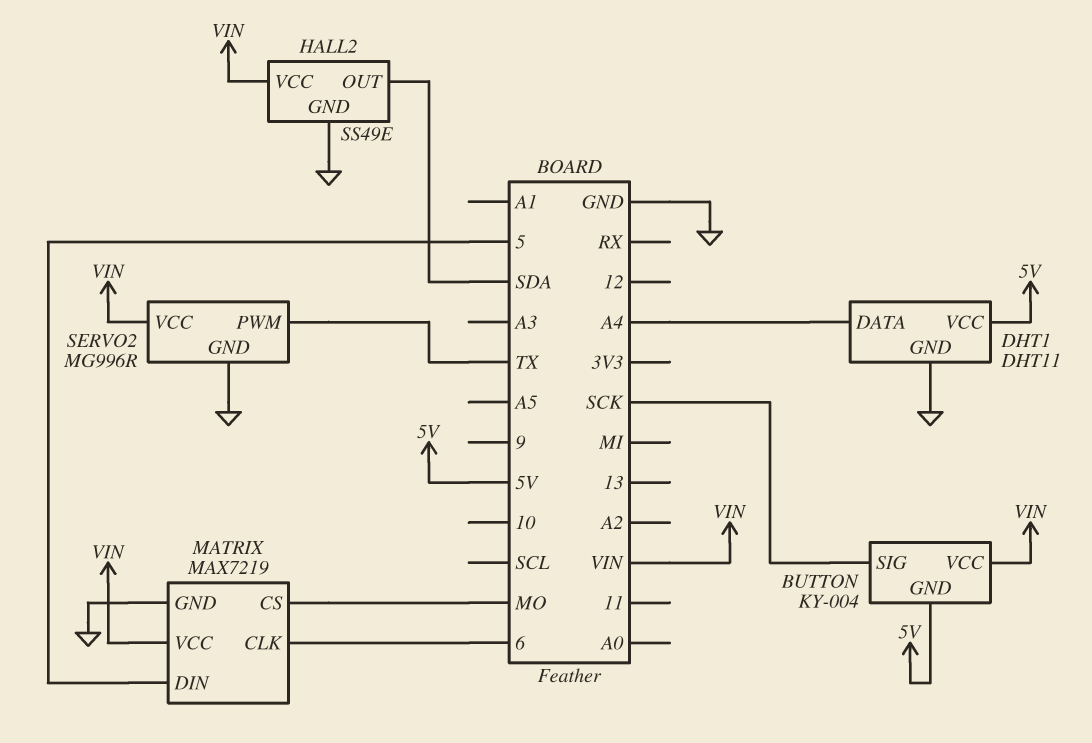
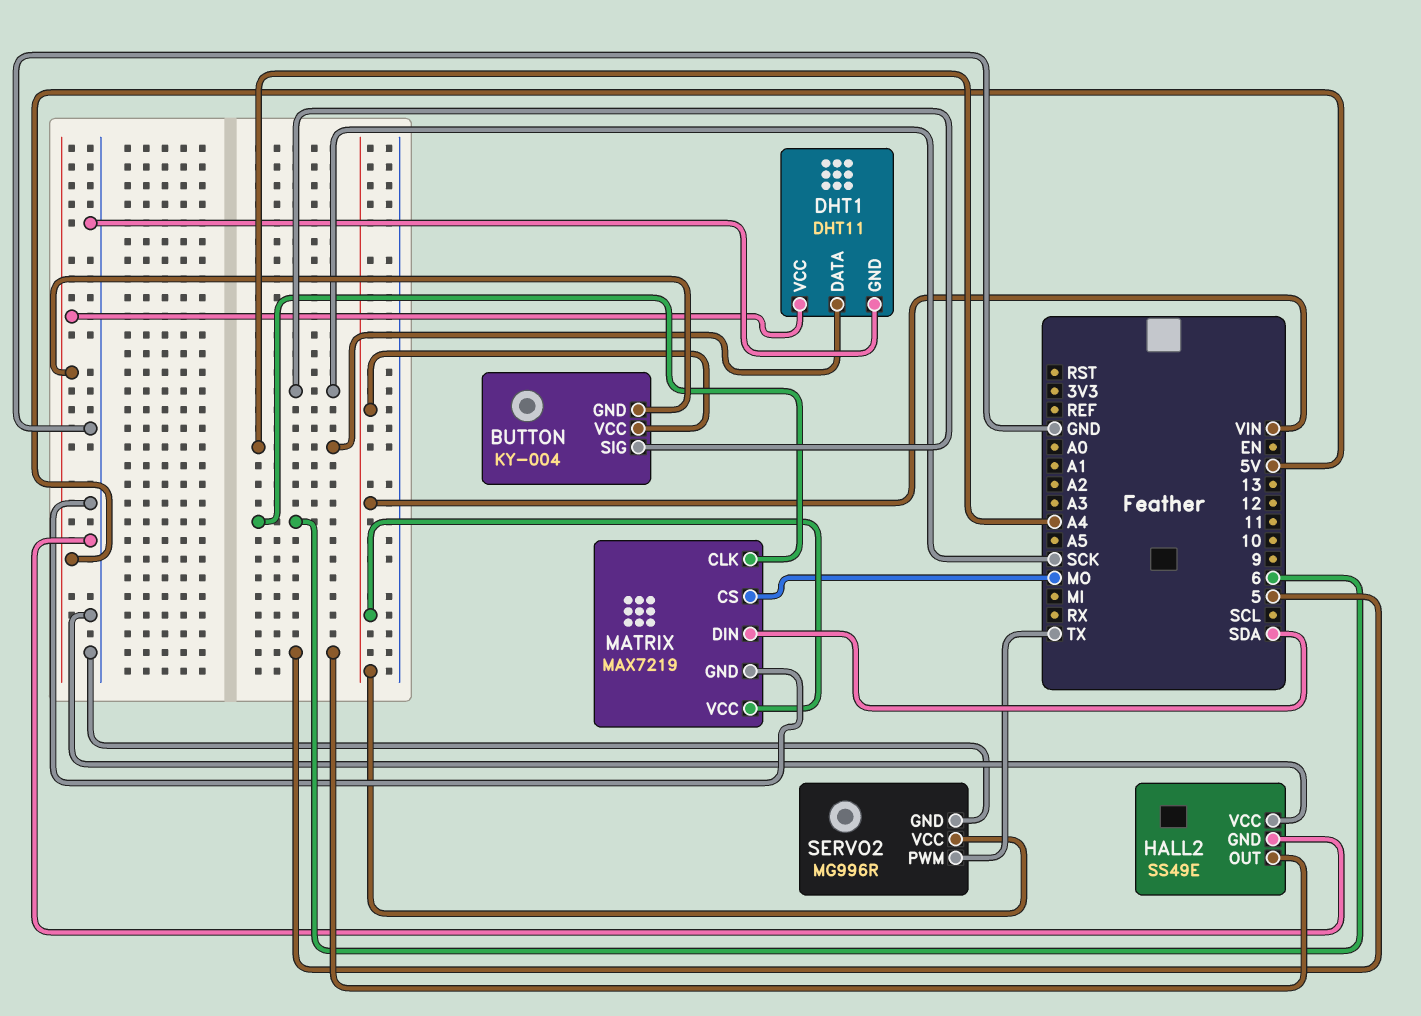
HALL2 pin OUT: SDA -> 5
HALL2 pin VCC: VIN -> GND
MATRIX pin DIN: 5 -> SDA

